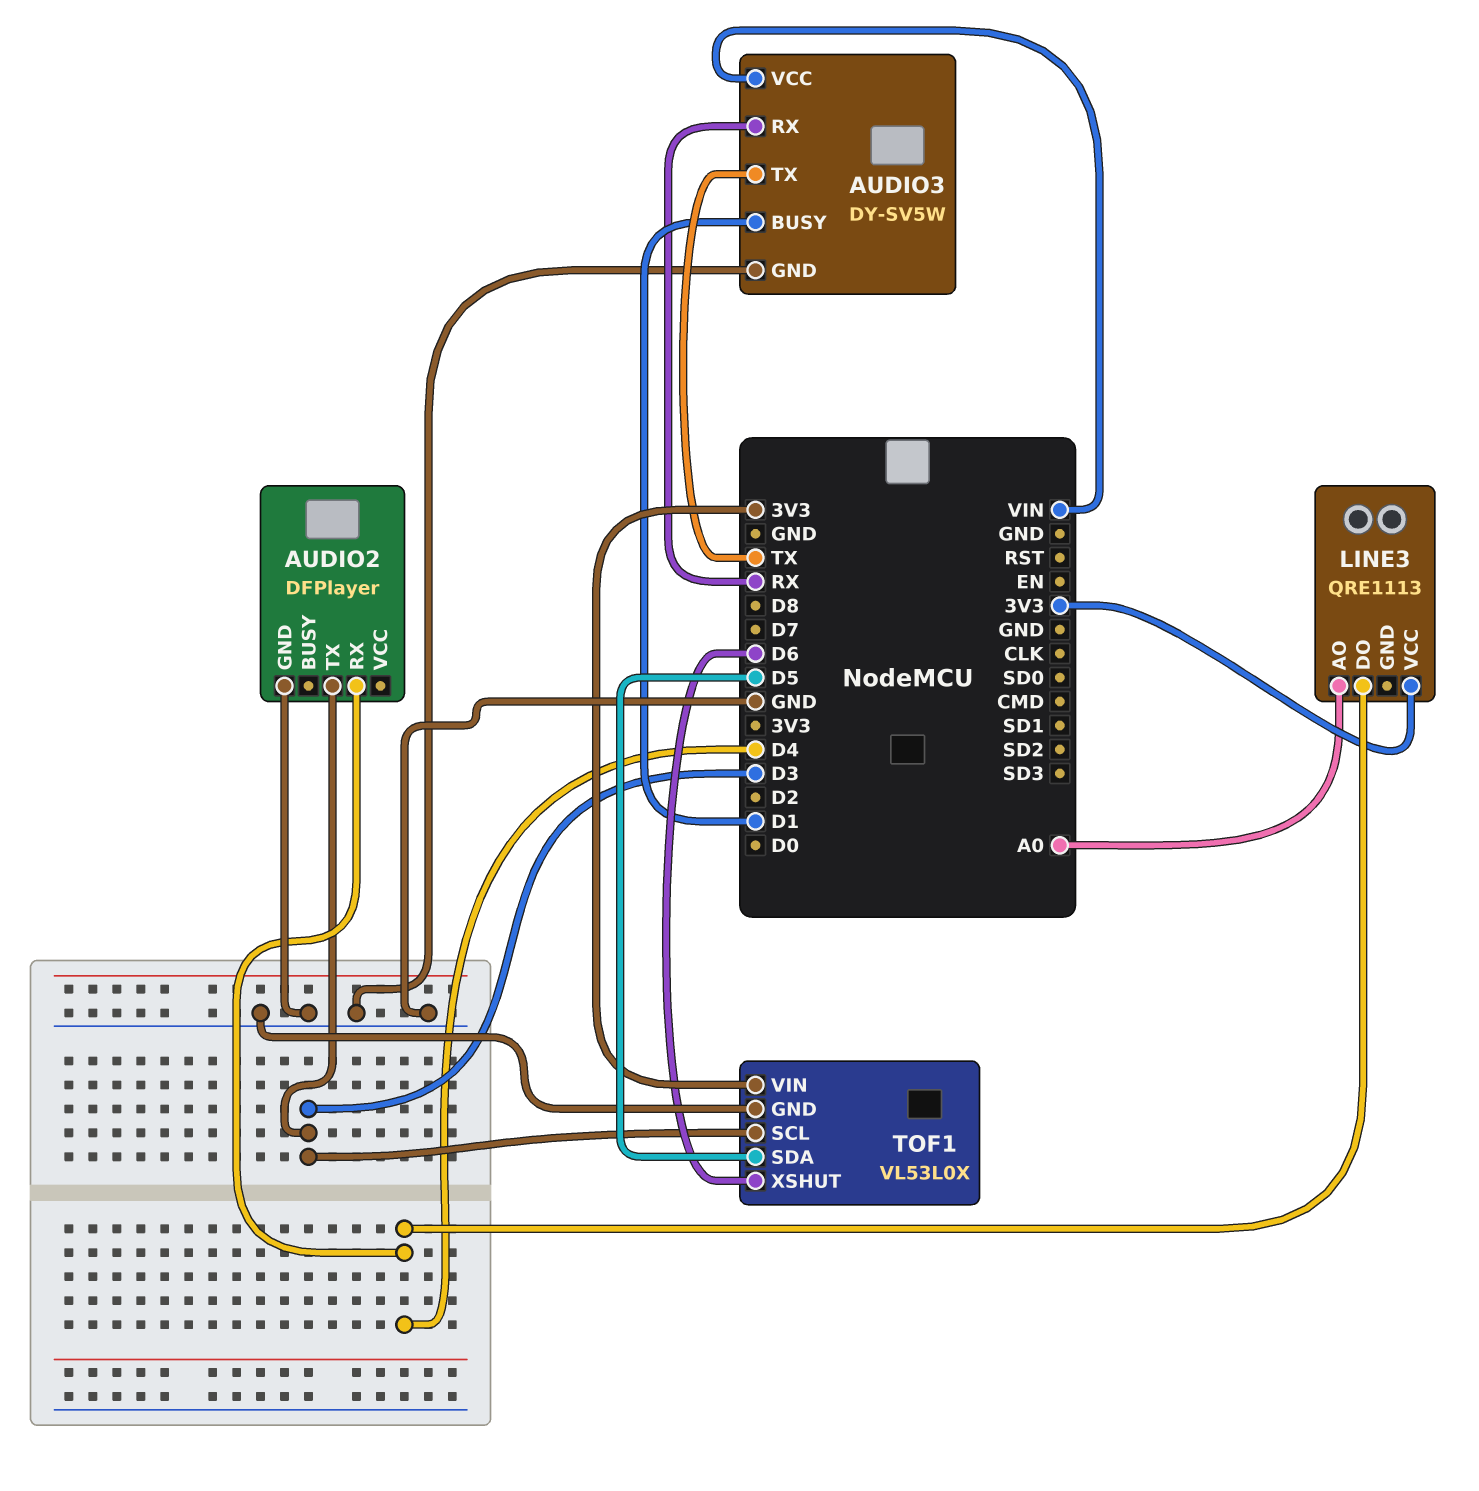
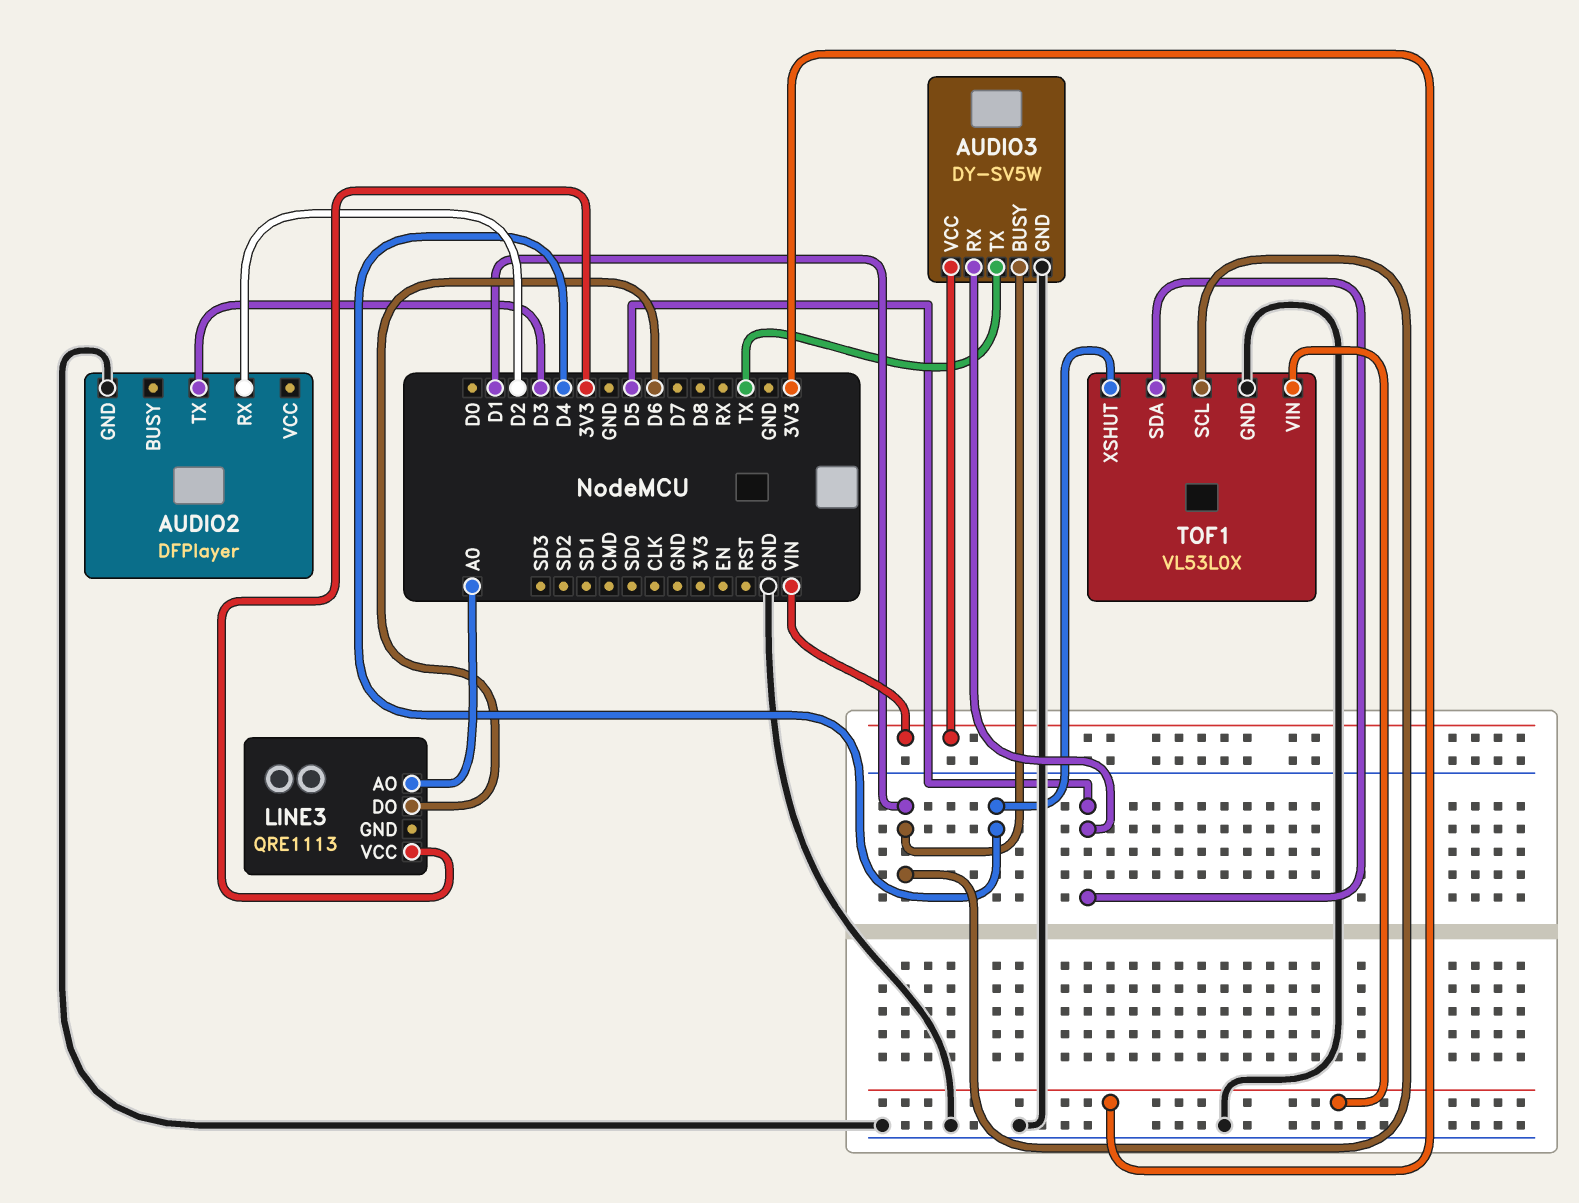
AUDIO2 pin RX: D4 -> D2
AUDIO3 pin RX: RX -> D5
LINE3 pin DO: D4 -> D6
TOF1 pin SCL: D3 -> D1
TOF1 pin XSHUT: D6 -> D4

